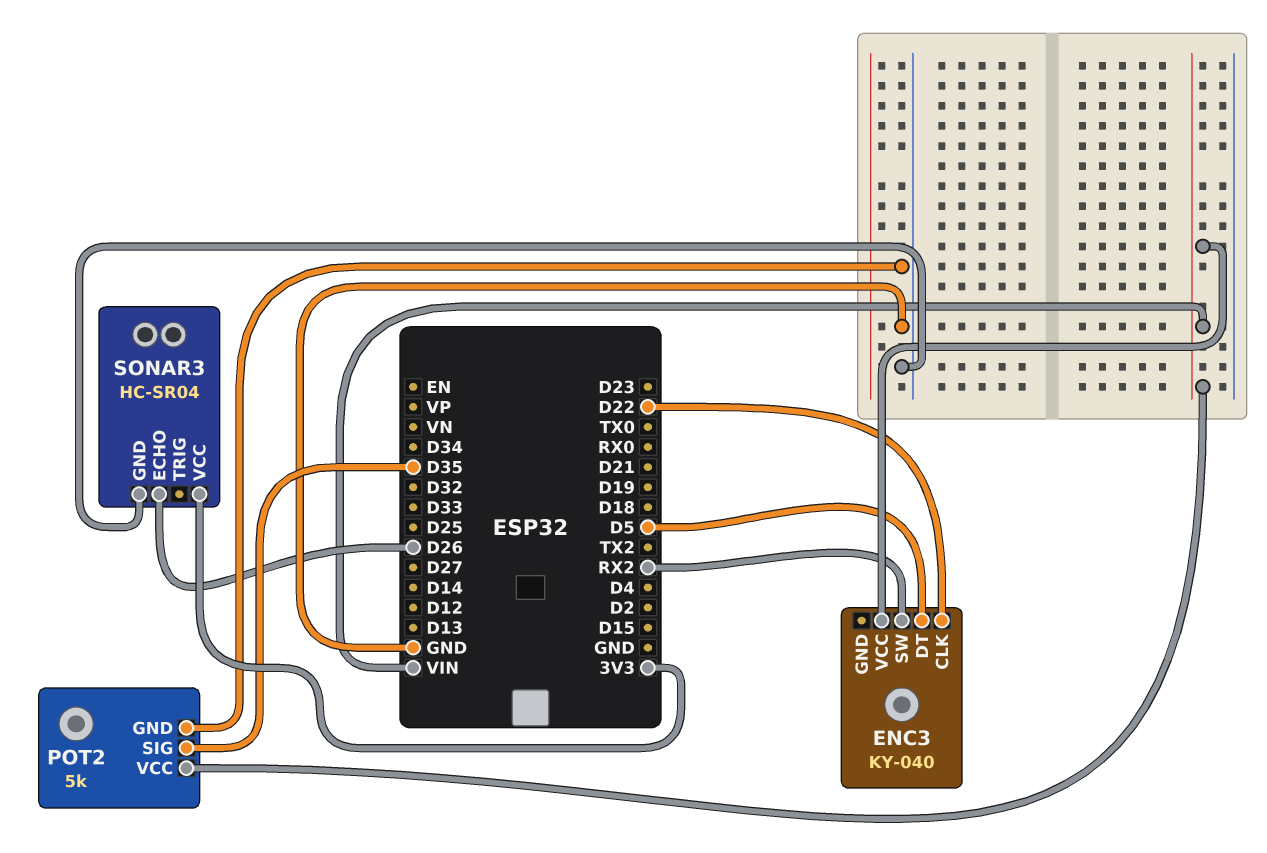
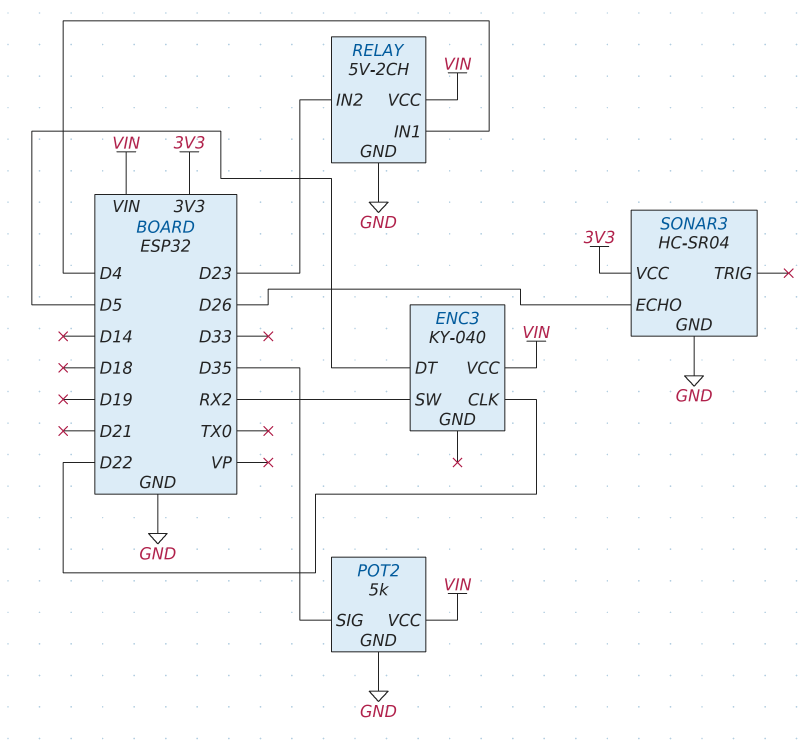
RELAY: none -> 5V-2CH
RELAY pin GND: none -> GND
RELAY pin IN1: none -> D4
RELAY pin IN2: none -> D23
RELAY pin VCC: none -> VIN

